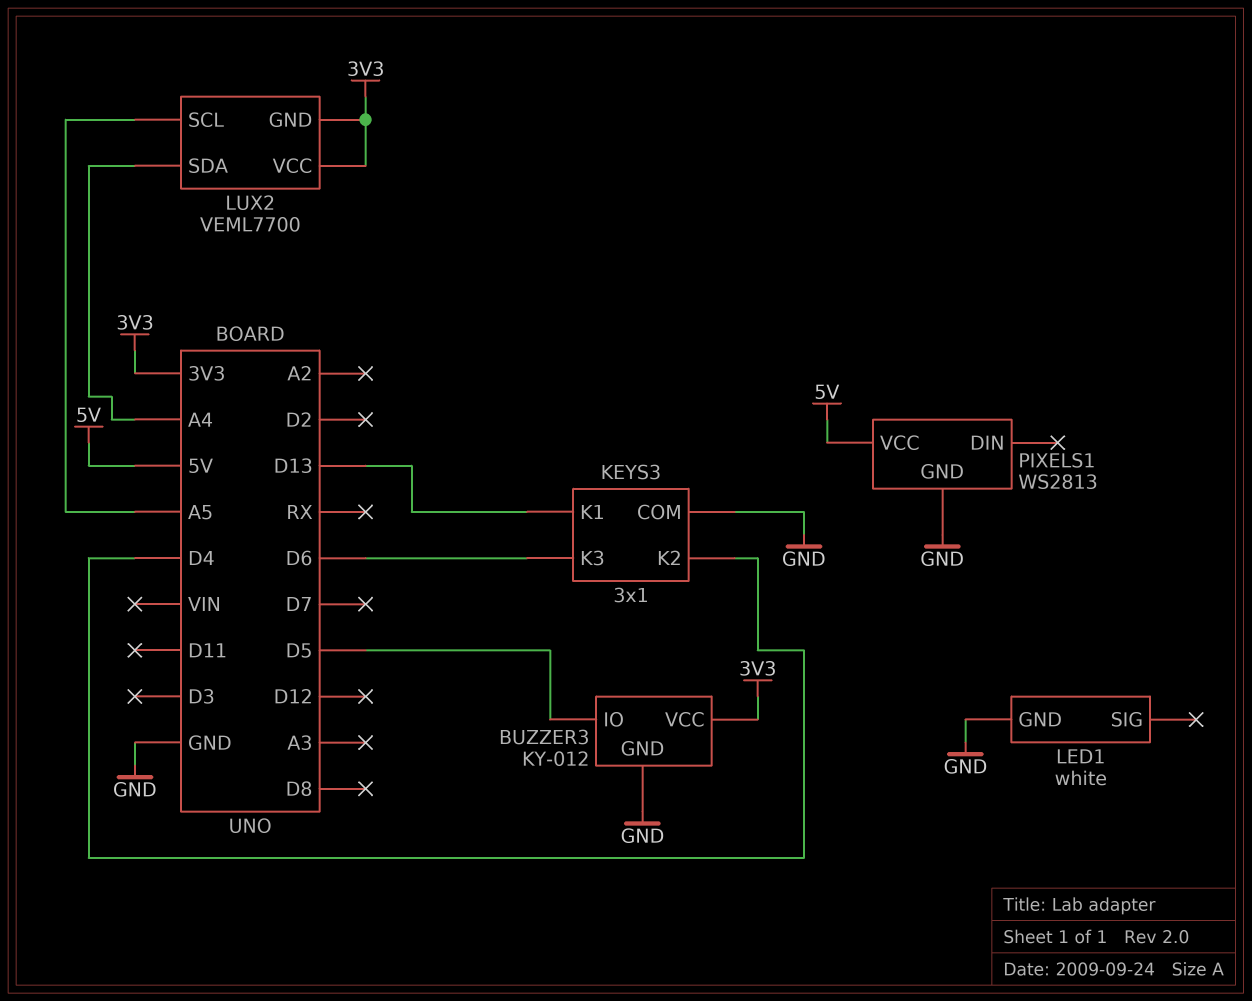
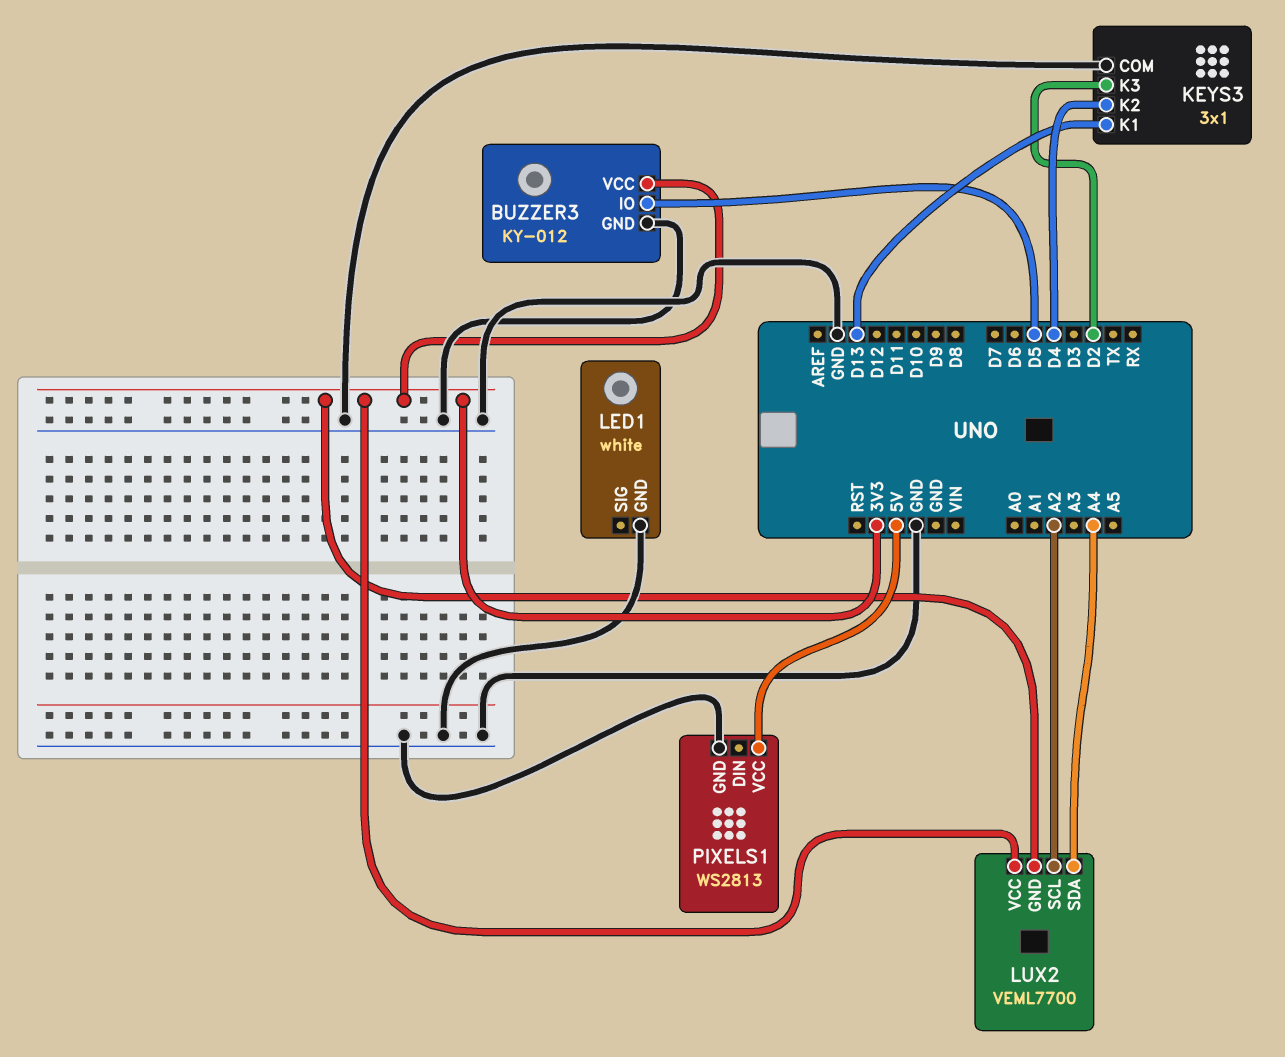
KEYS3 pin K3: D6 -> D2
LUX2 pin SCL: A5 -> A2

